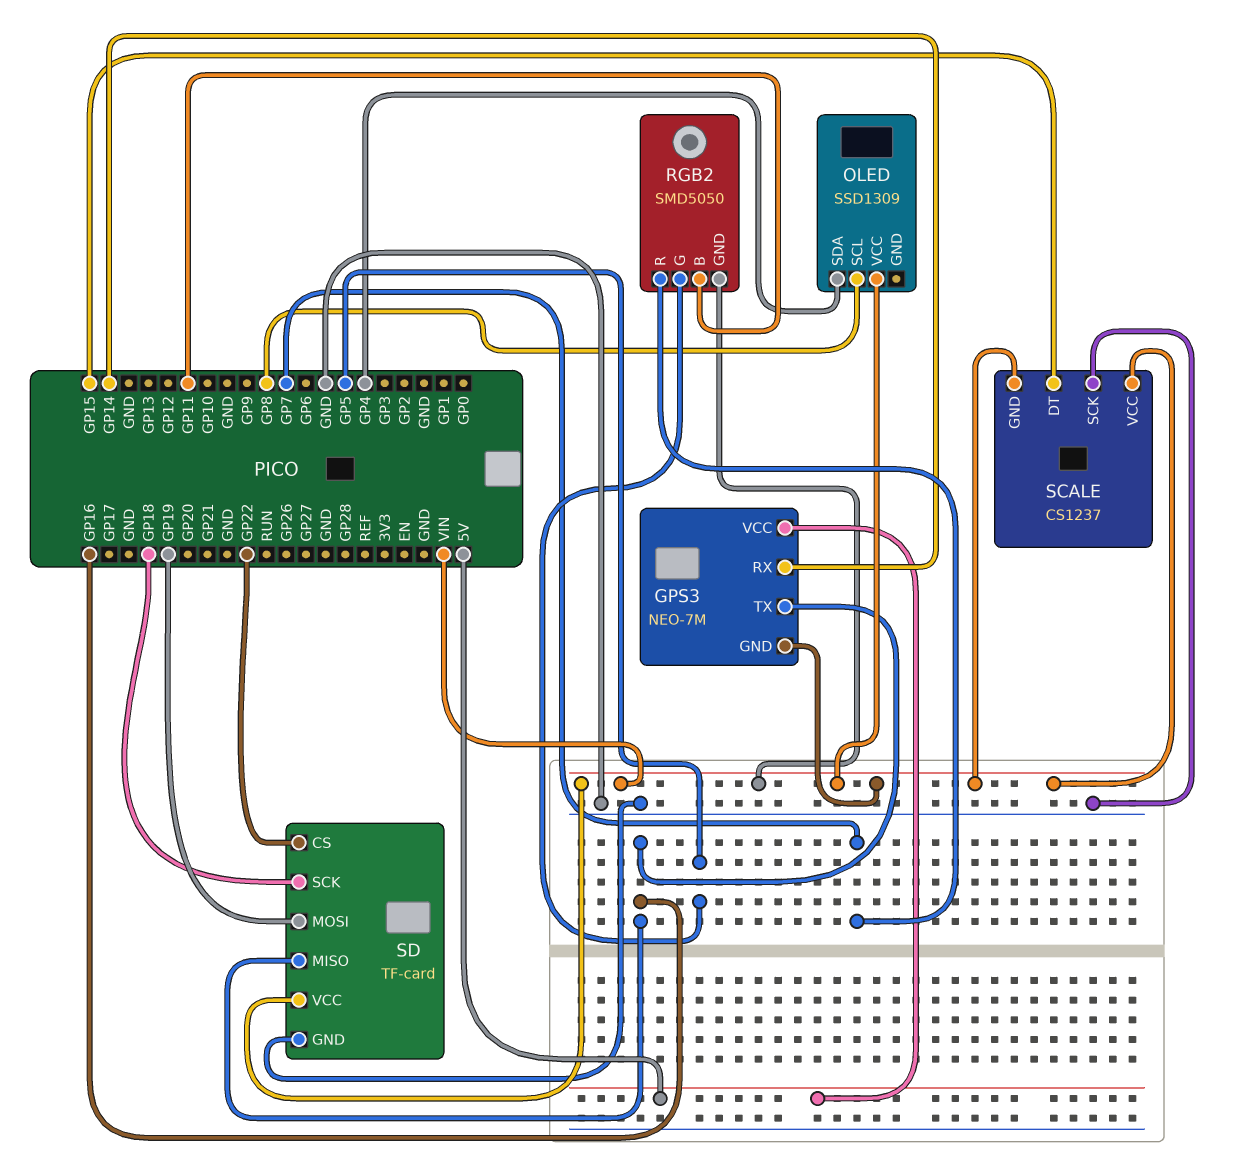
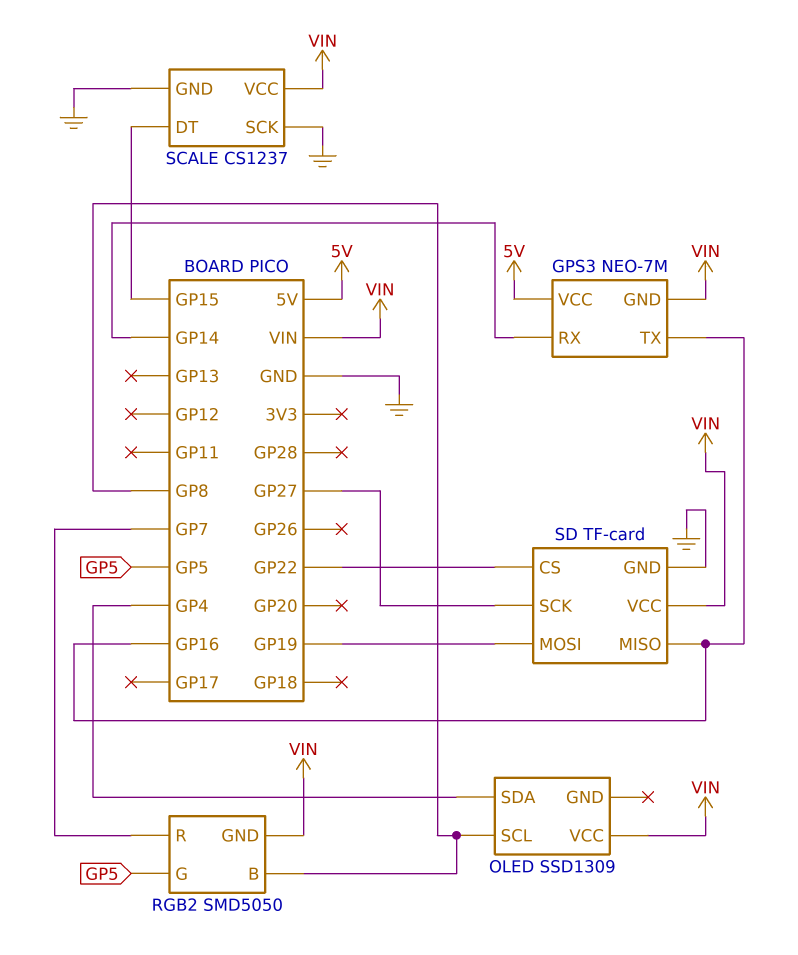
RGB2 pin B: GP11 -> GP8
SCALE pin GND: VIN -> GND
SD pin SCK: GP18 -> GP27

